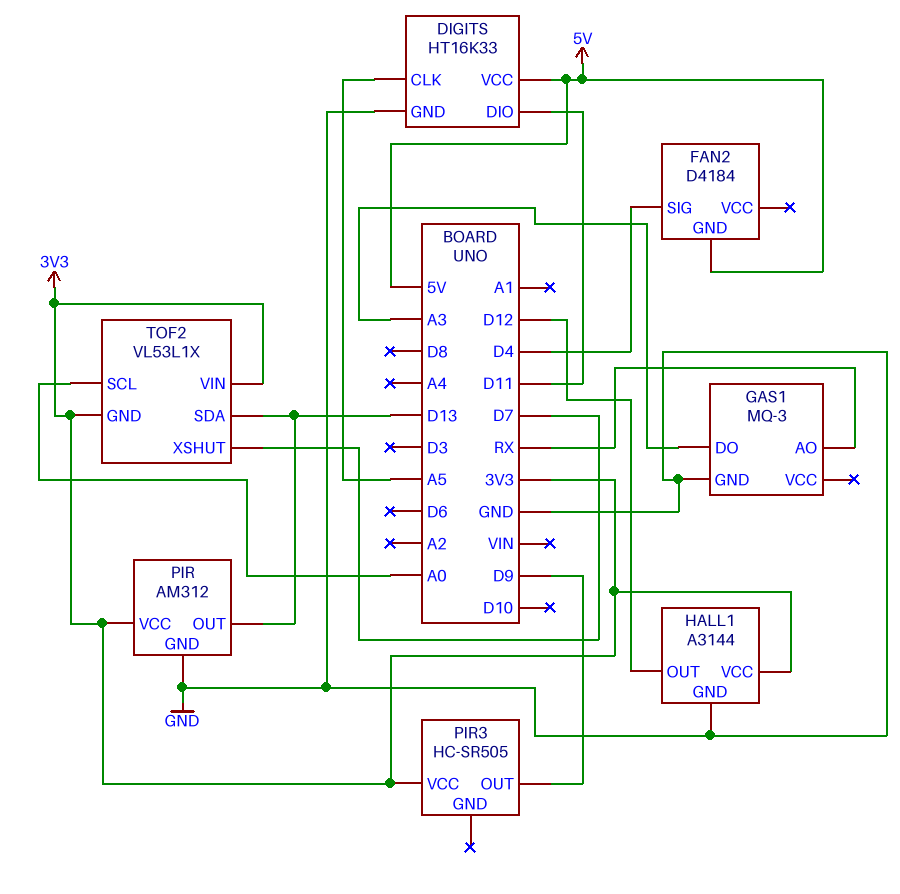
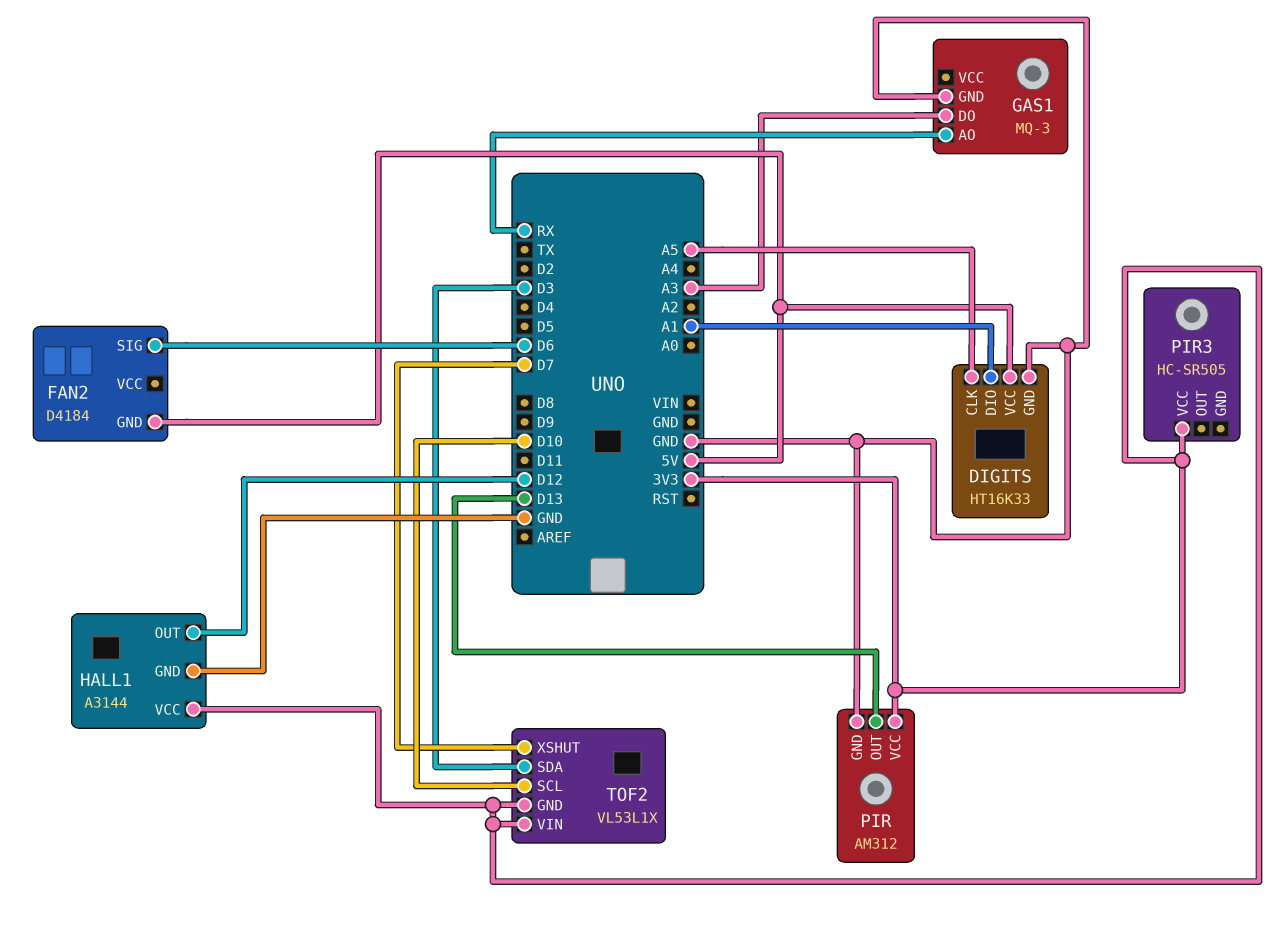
DIGITS pin DIO: D11 -> A1
FAN2 pin SIG: D4 -> D6
PIR3 pin OUT: D9 -> none
TOF2 pin SCL: A0 -> D10
TOF2 pin SDA: D13 -> D3

